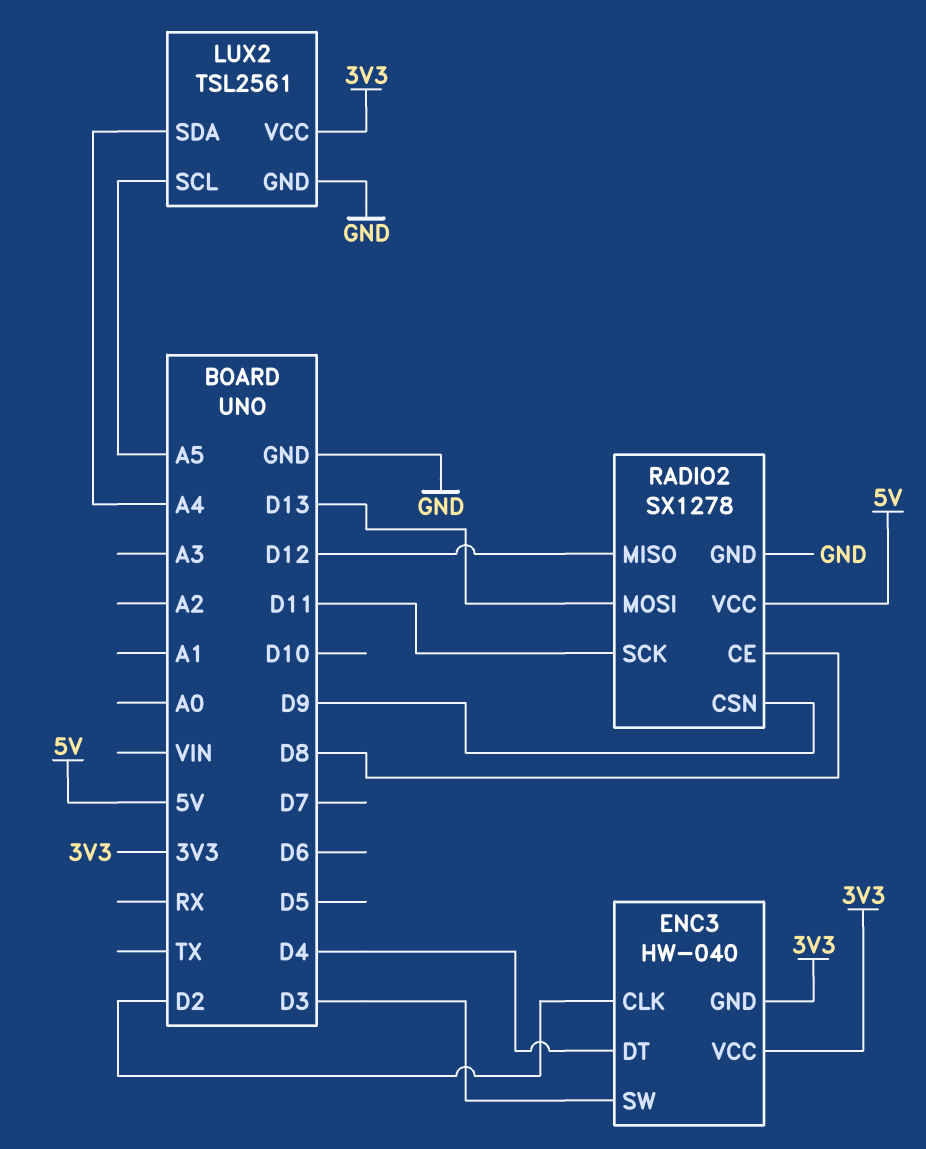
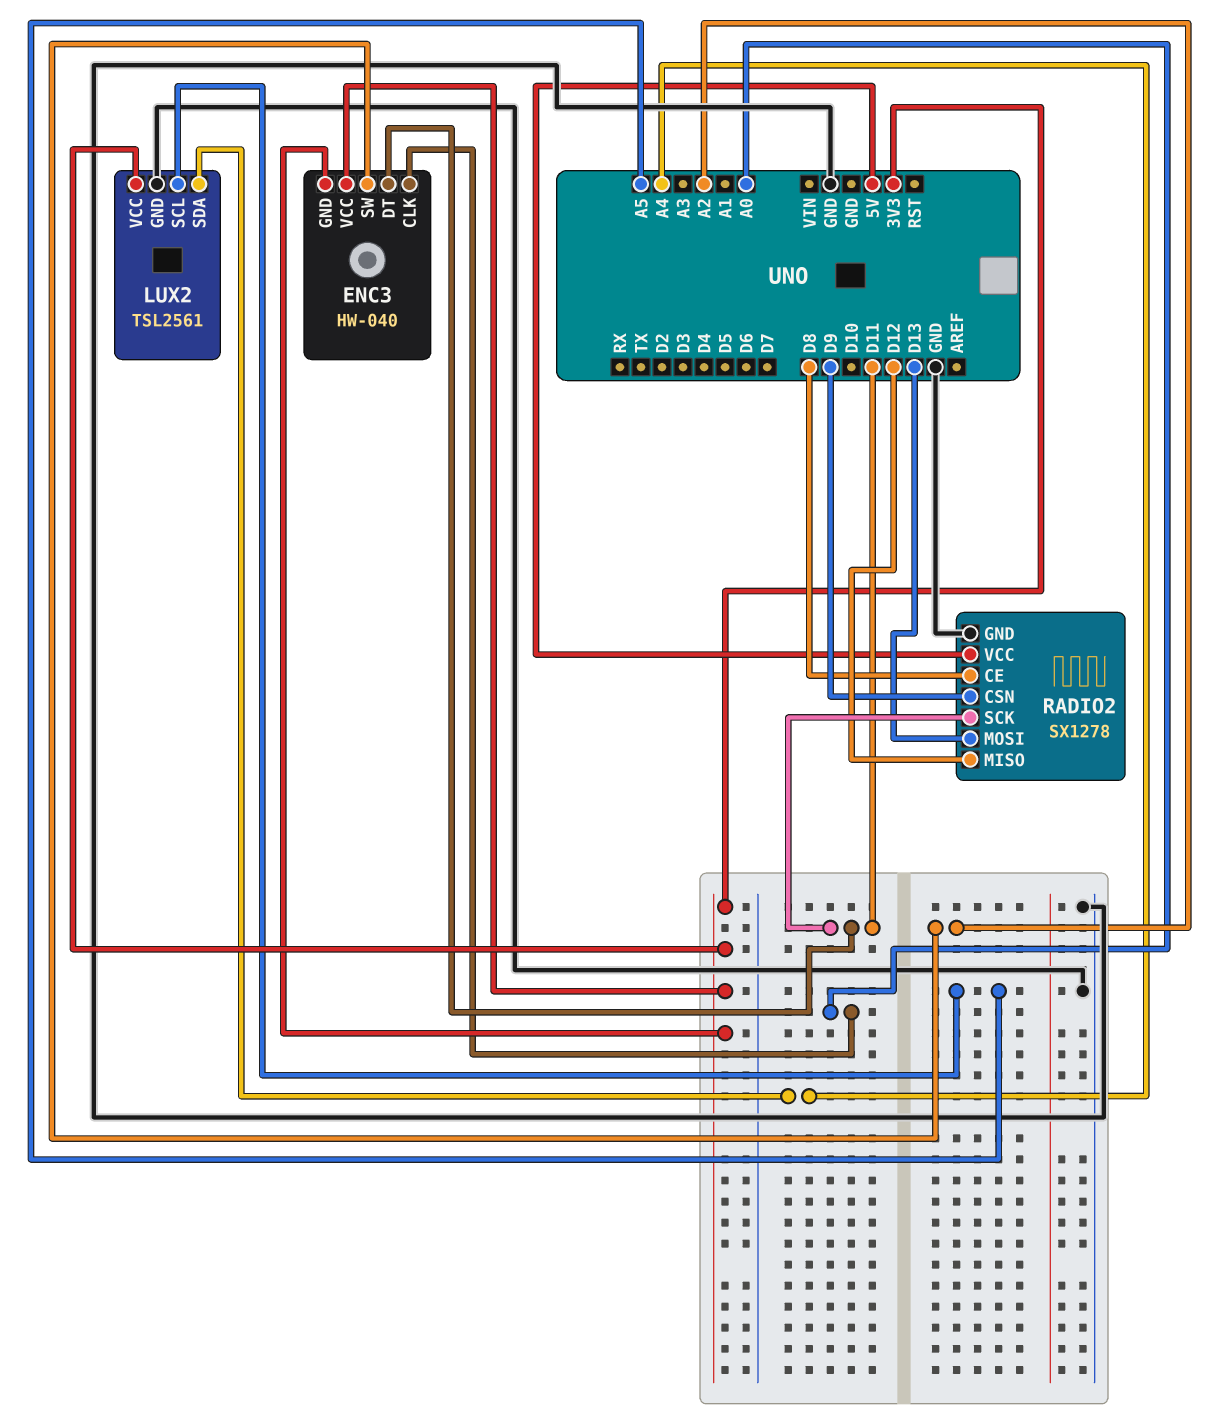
ENC3 pin CLK: D2 -> A0
ENC3 pin DT: D4 -> D11
ENC3 pin SW: D3 -> A2

